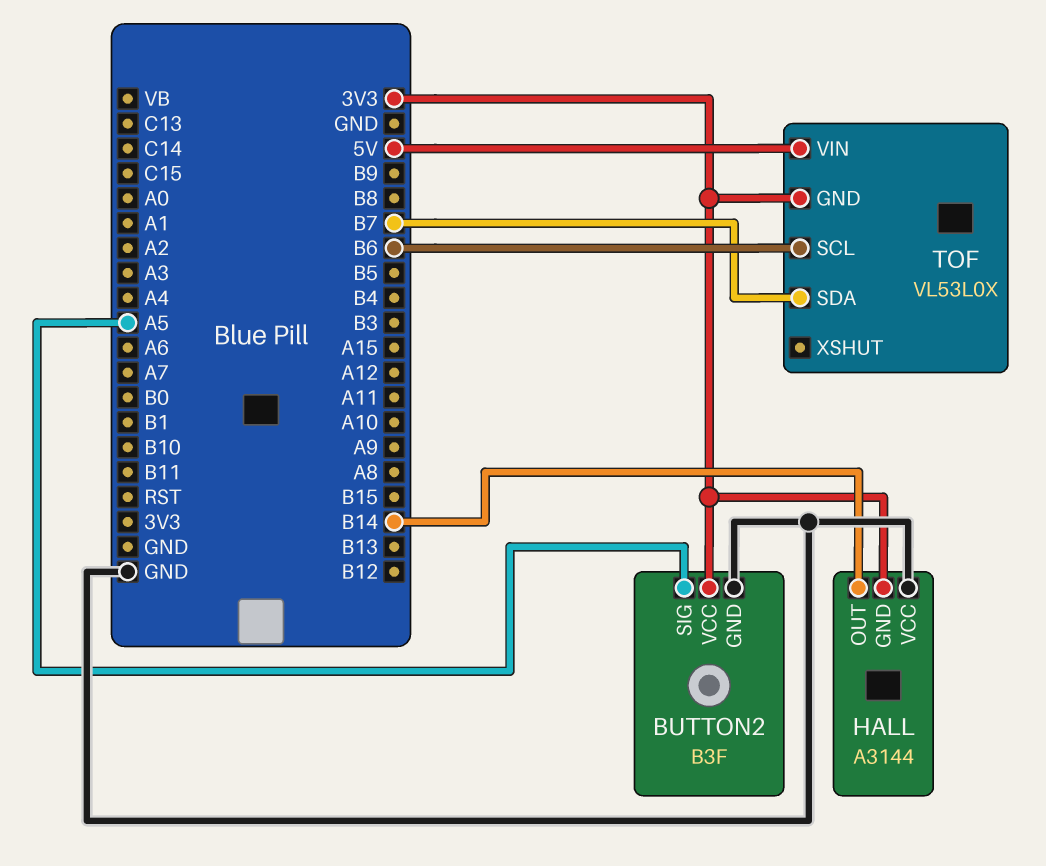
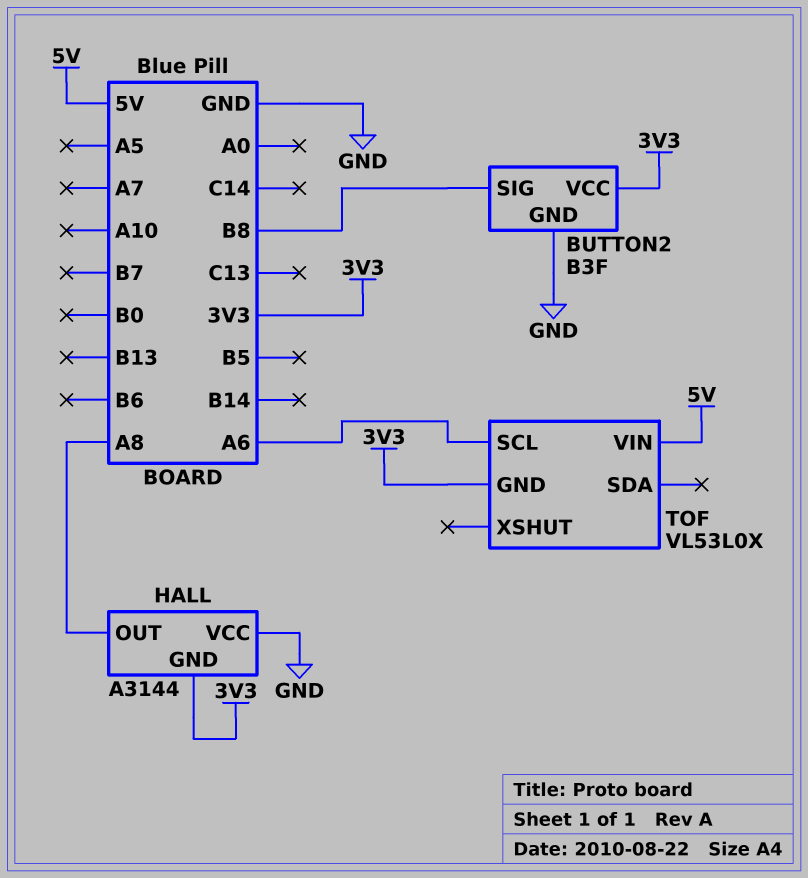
BUTTON2 pin SIG: A5 -> B8
HALL pin OUT: B14 -> A8
TOF pin SCL: B6 -> A6
TOF pin SDA: B7 -> none

